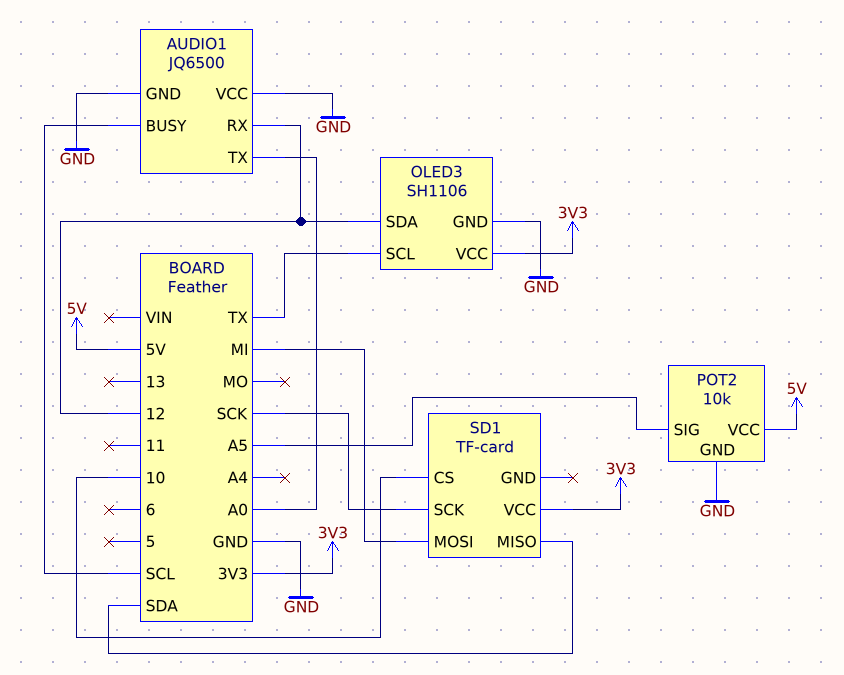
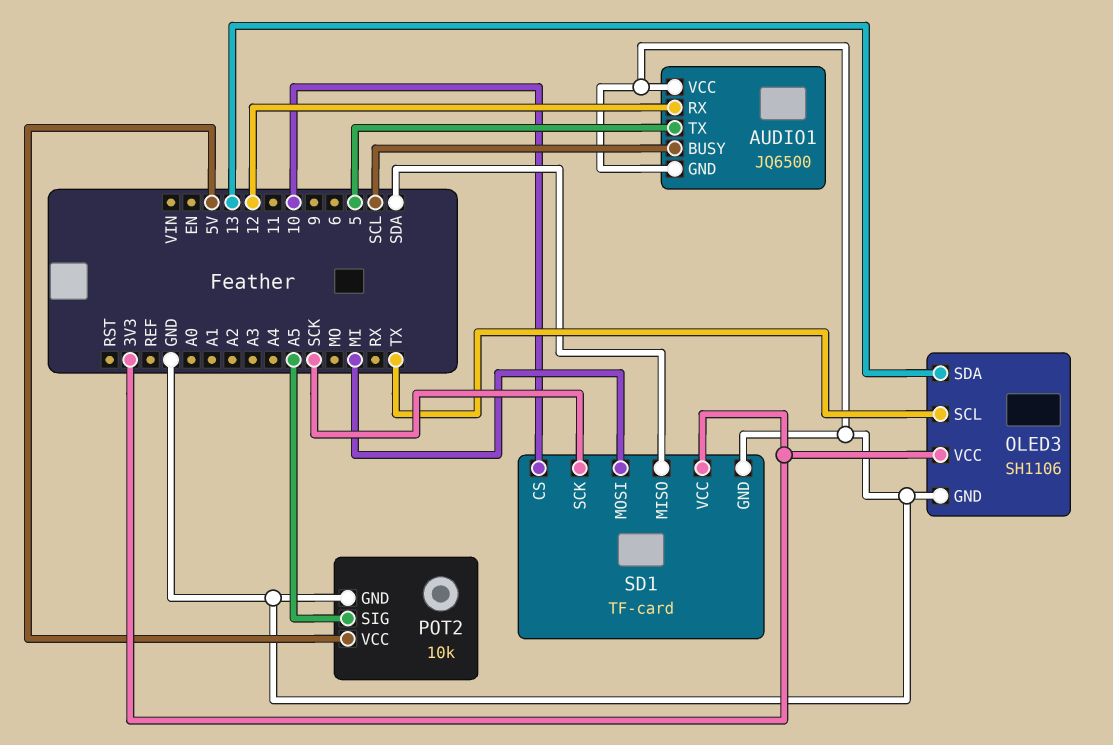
AUDIO1 pin TX: A0 -> 5
OLED3 pin SDA: 12 -> 13
SD1 pin GND: none -> GND

